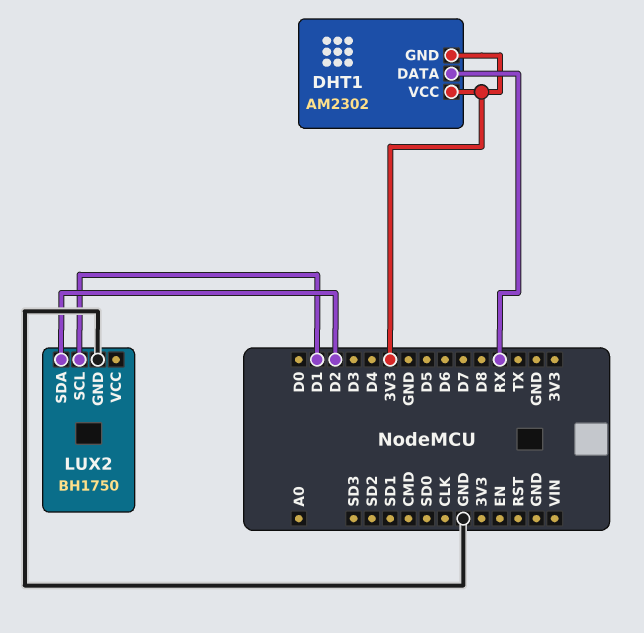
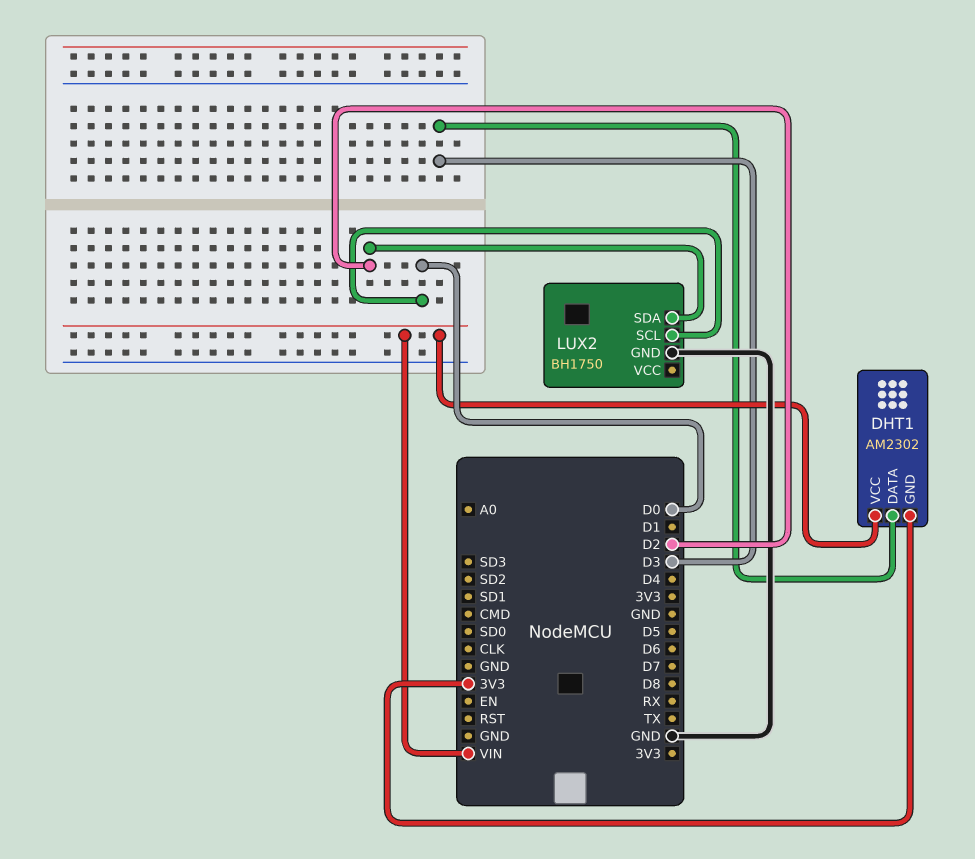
DHT1 pin DATA: RX -> D3
DHT1 pin VCC: 3V3 -> VIN
LUX2 pin SCL: D1 -> D0

